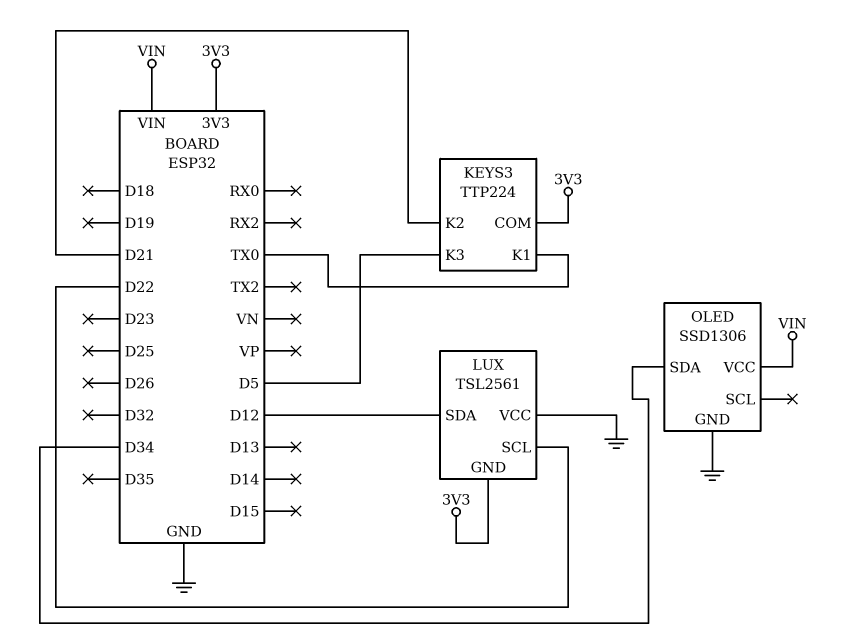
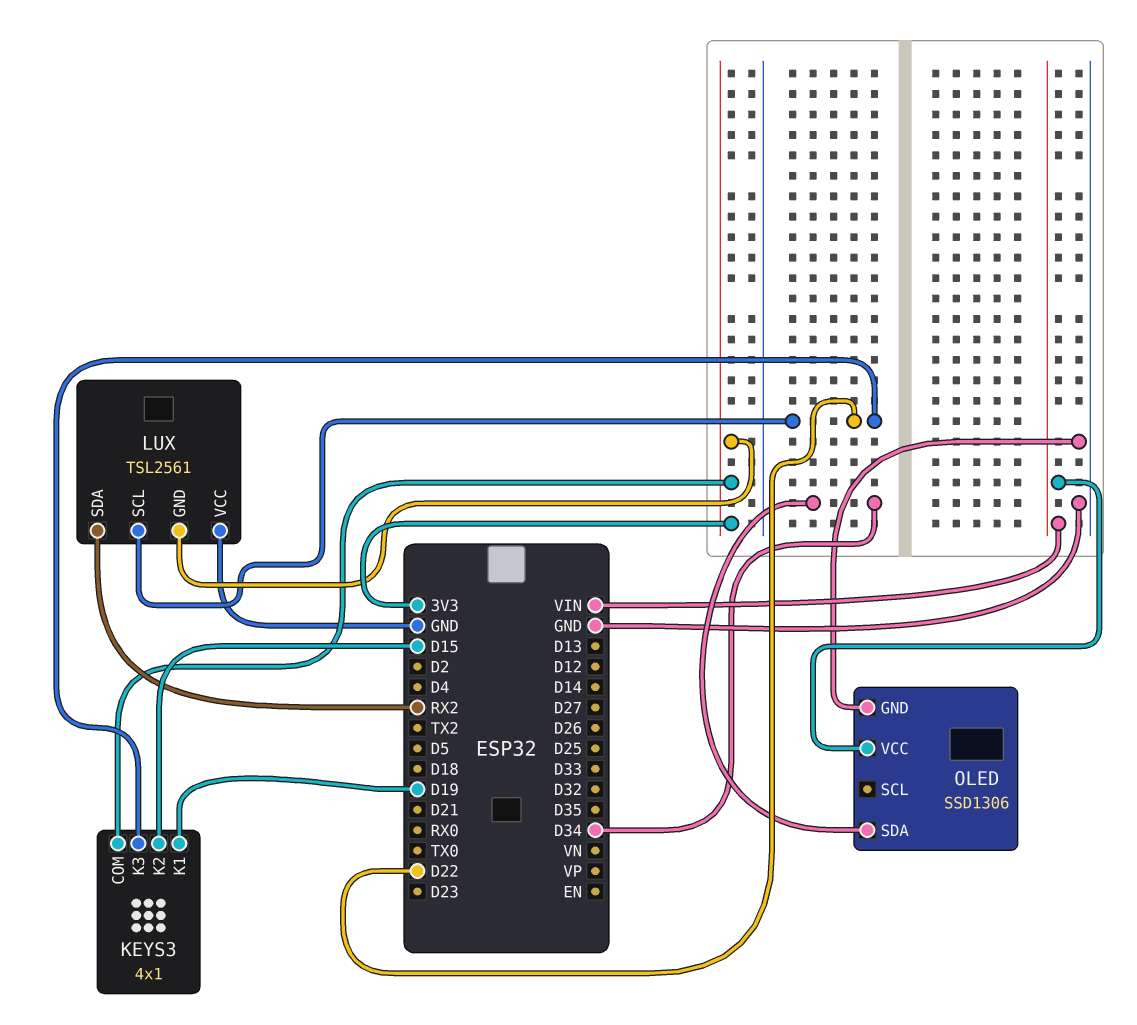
KEYS3: TTP224 -> 4x1
KEYS3 pin K1: TX0 -> D19
KEYS3 pin K2: D21 -> D15
KEYS3 pin K3: D5 -> D22
LUX pin SDA: D12 -> RX2

